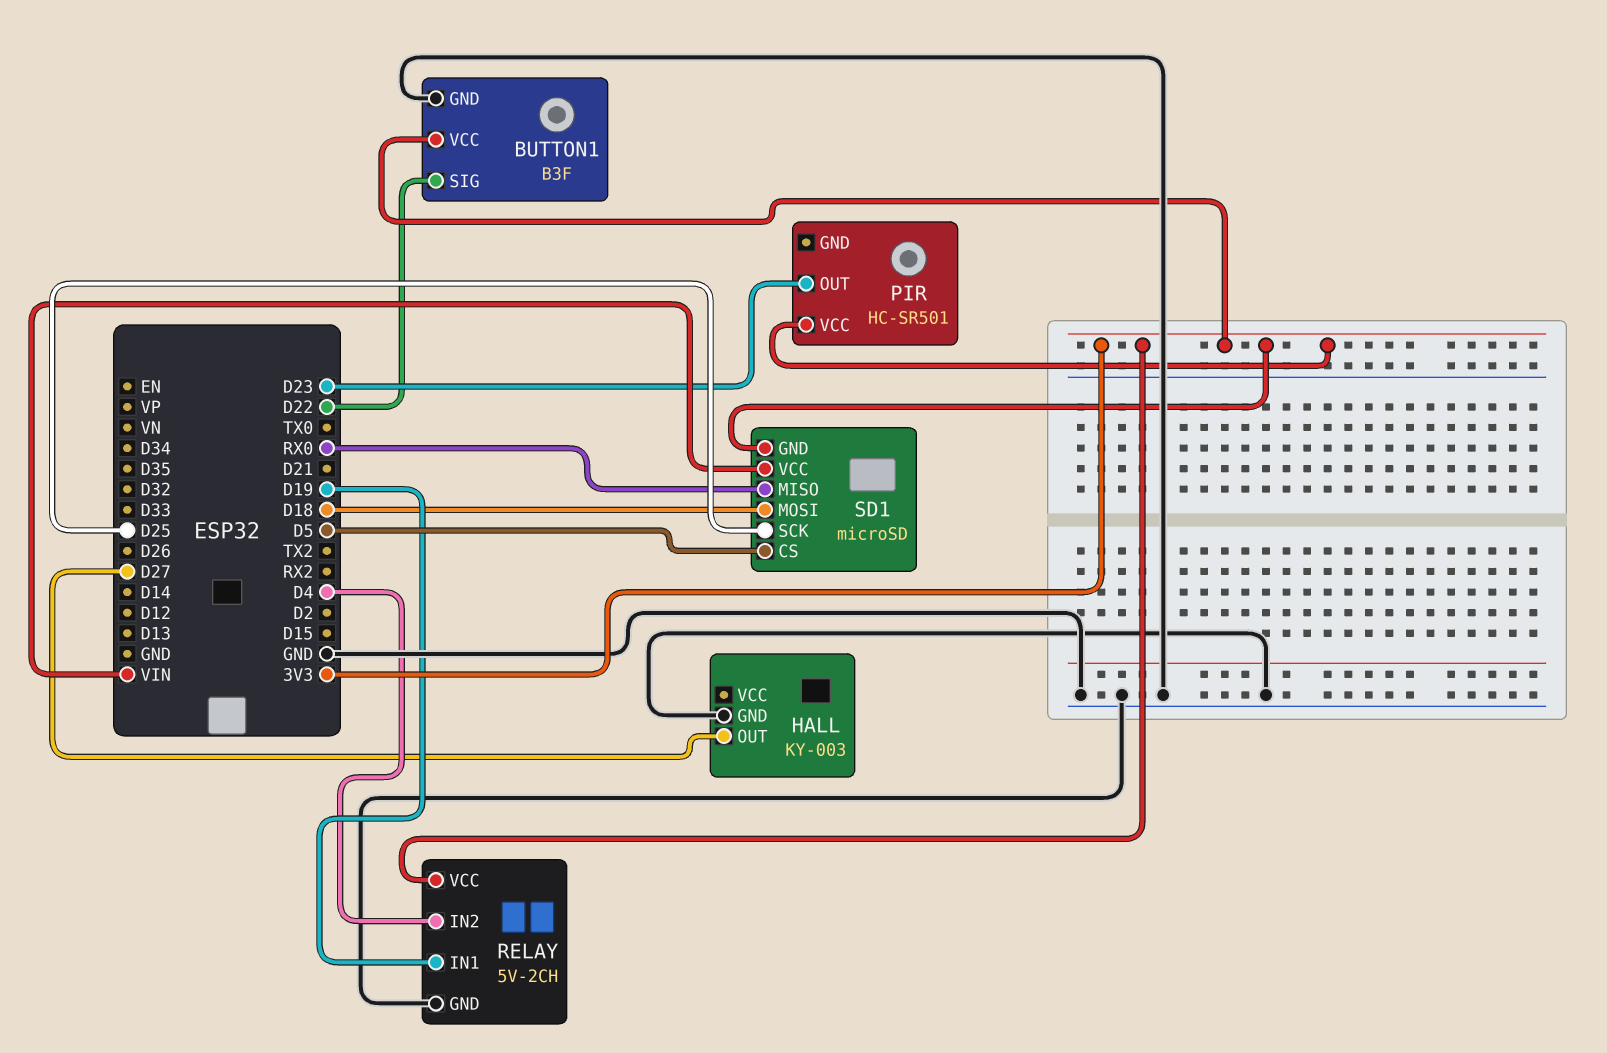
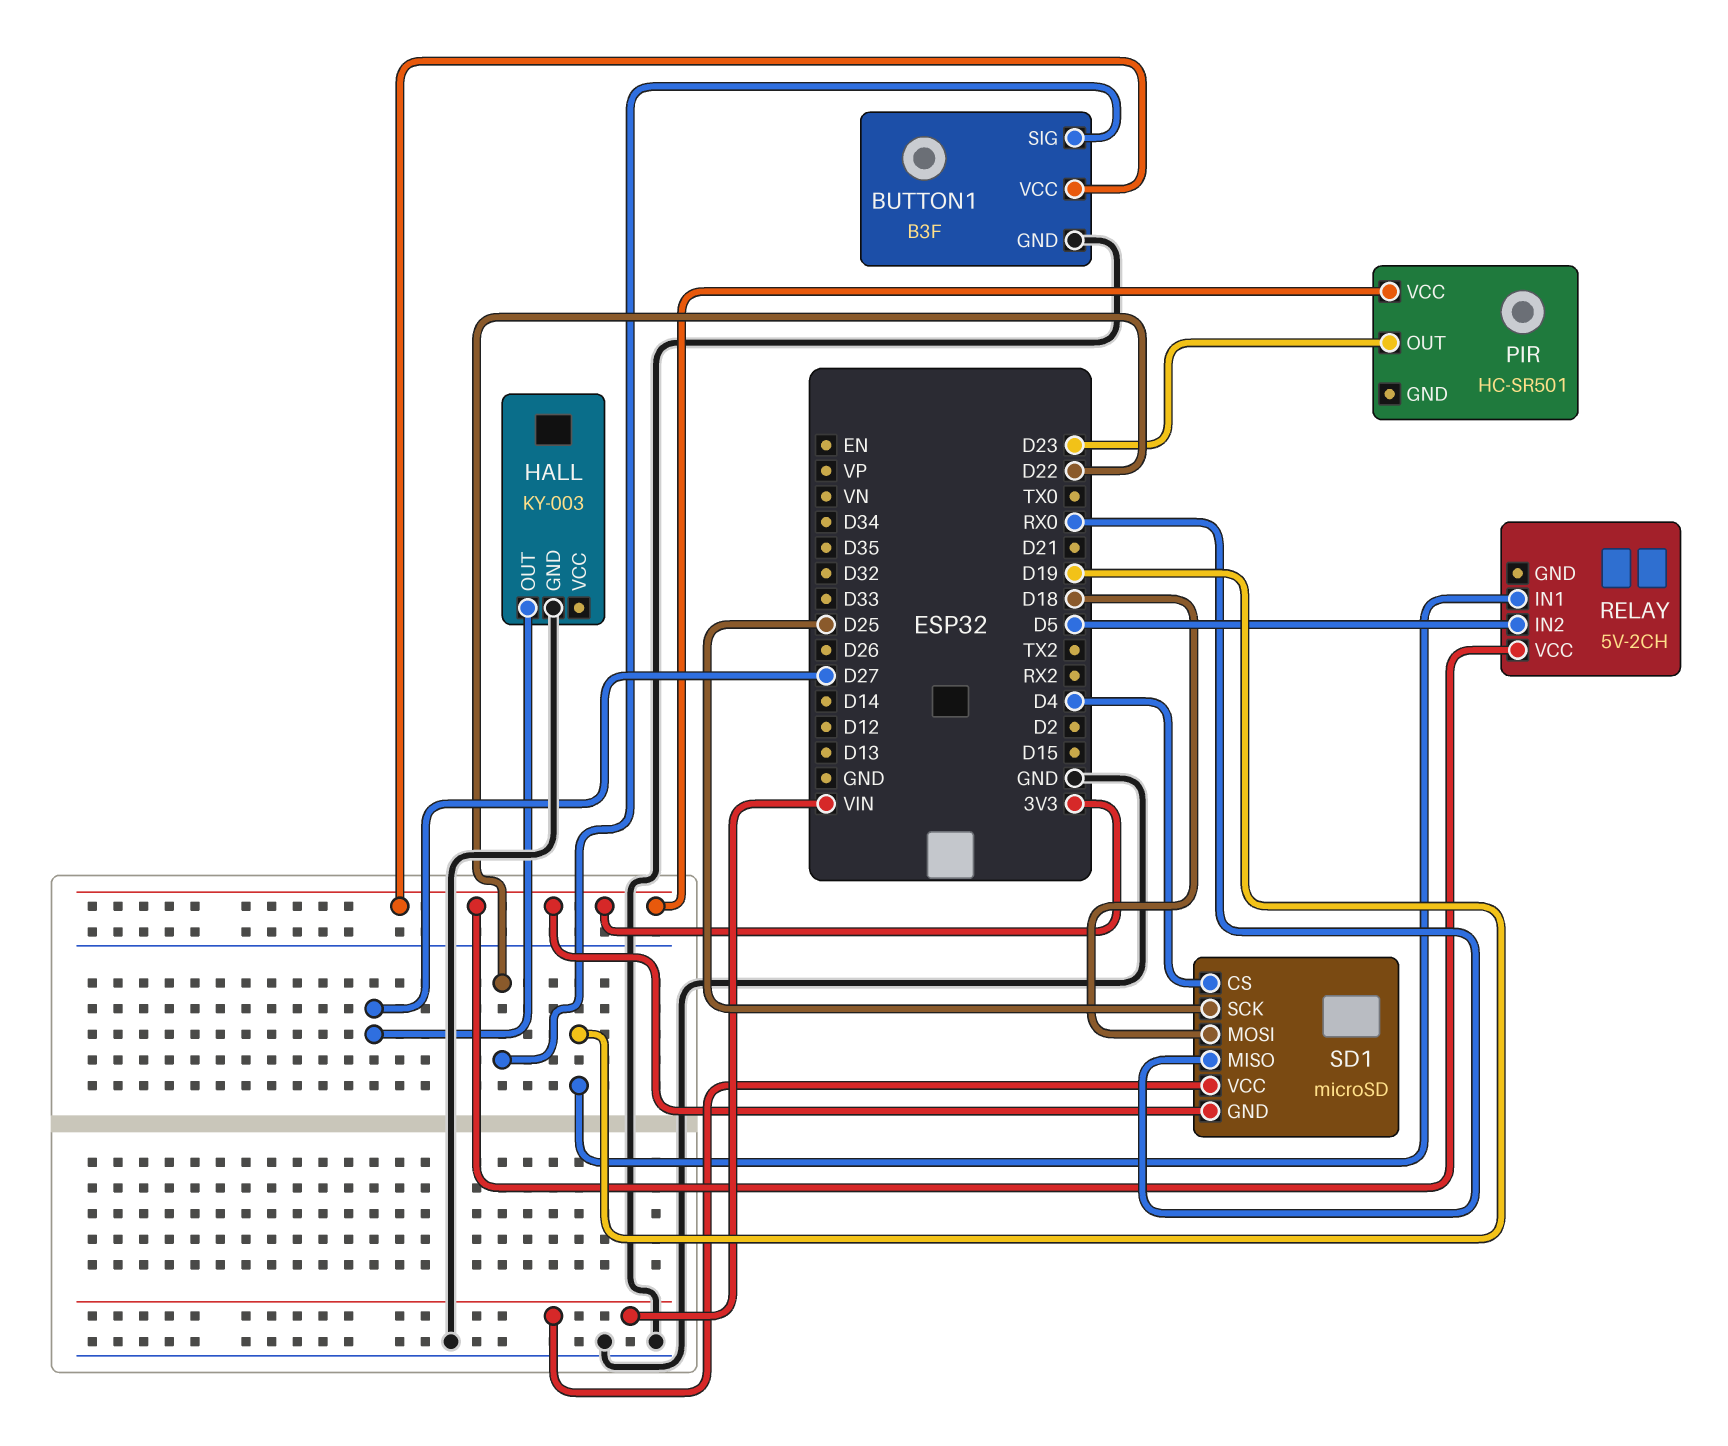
RELAY pin GND: GND -> none
RELAY pin IN2: D4 -> D5
SD1 pin CS: D5 -> D4

